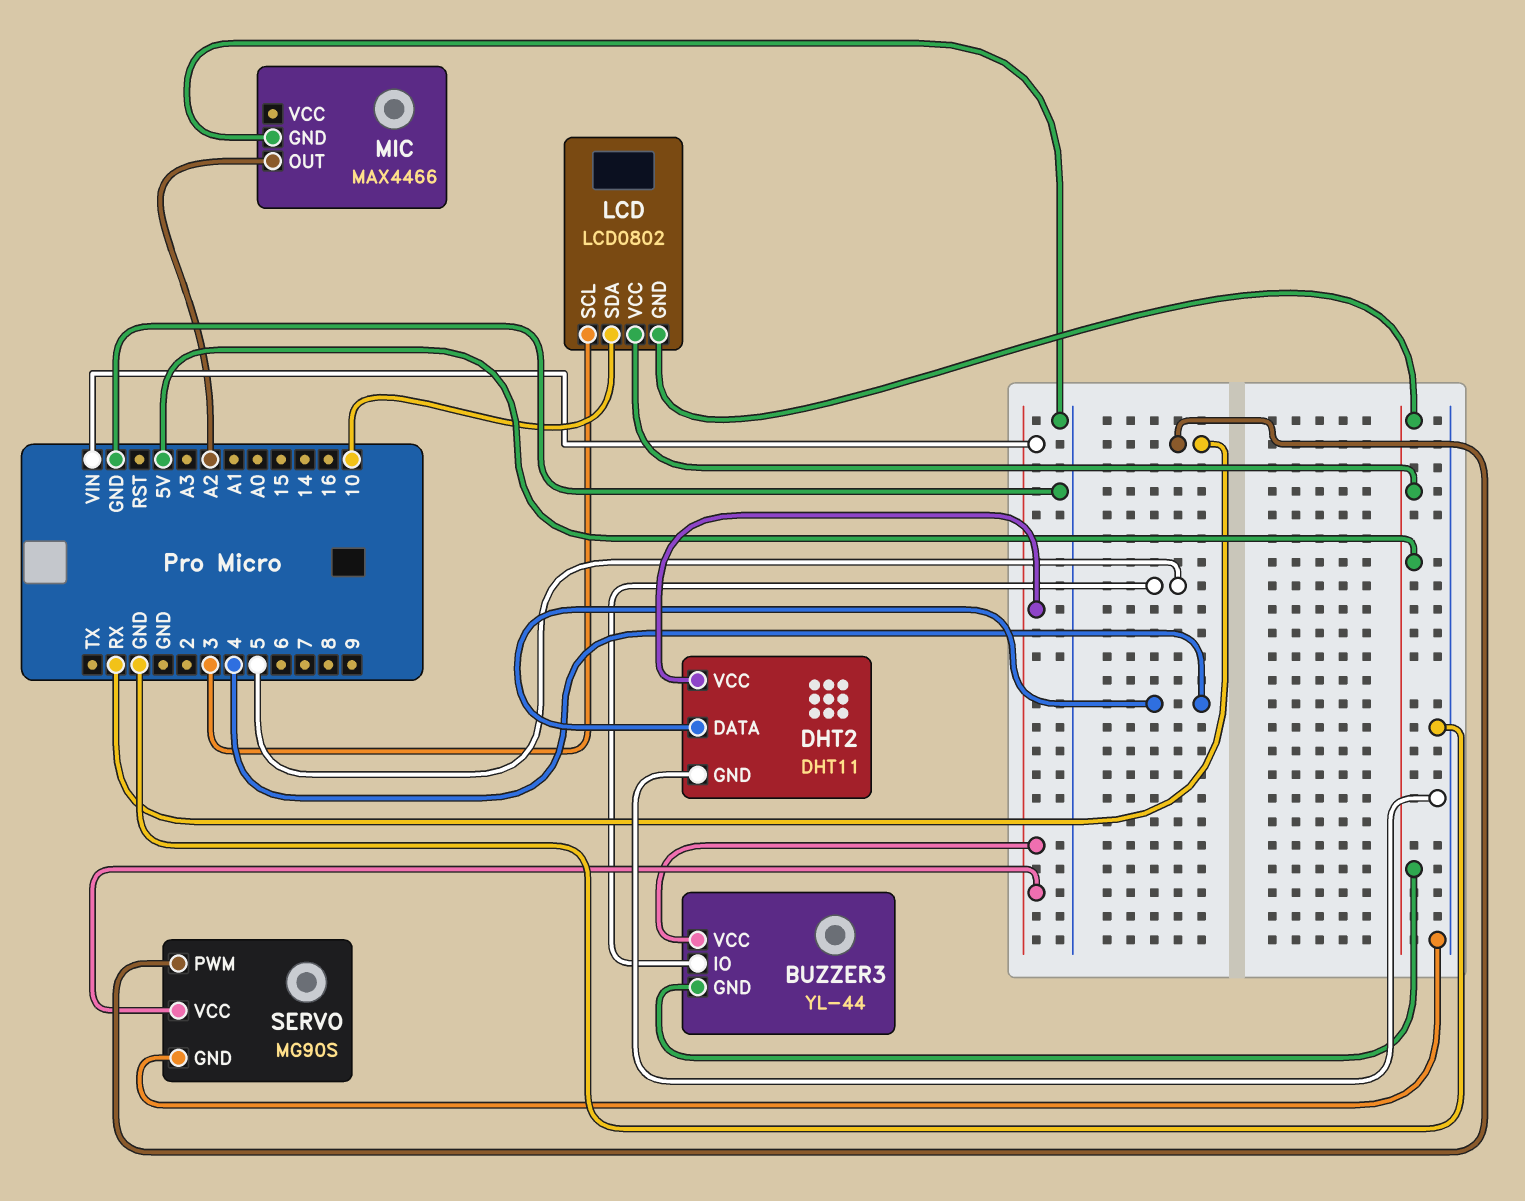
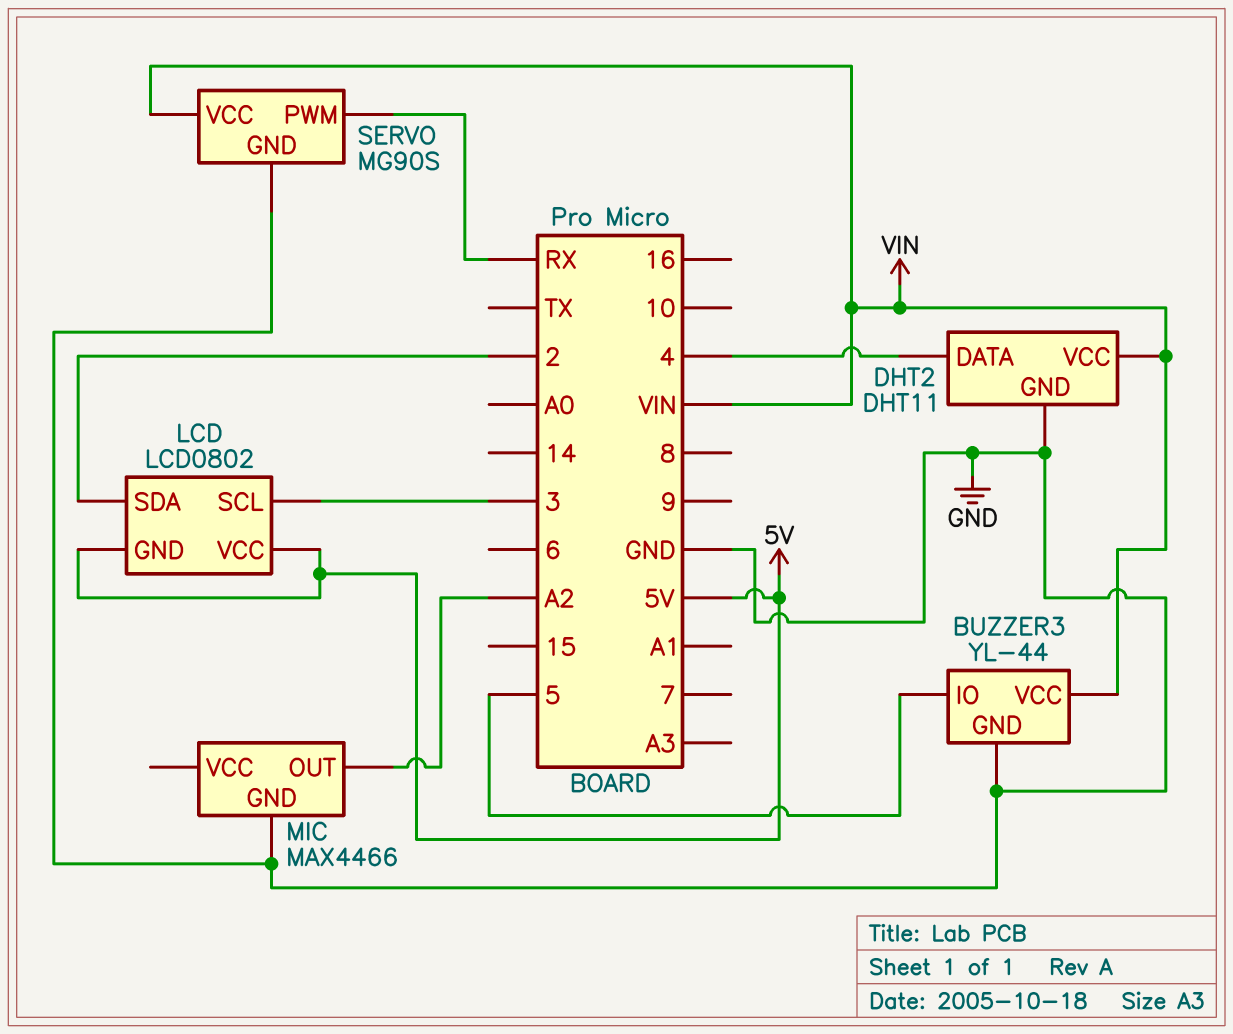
BUZZER3 pin GND: 5V -> GND
LCD pin SDA: 10 -> 2

